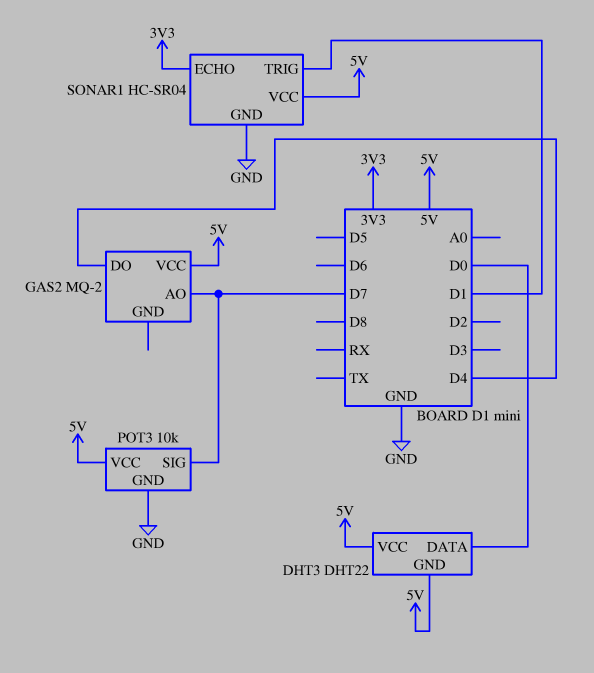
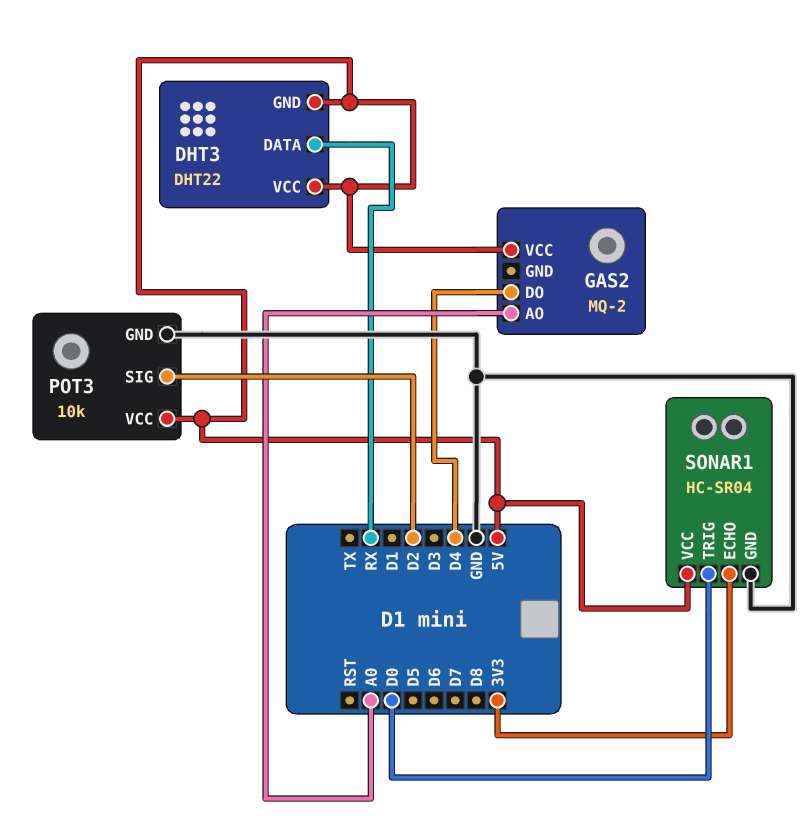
DHT3 pin DATA: D0 -> RX
GAS2 pin AO: D7 -> A0
POT3 pin SIG: D7 -> D2
SONAR1 pin TRIG: D1 -> D0

